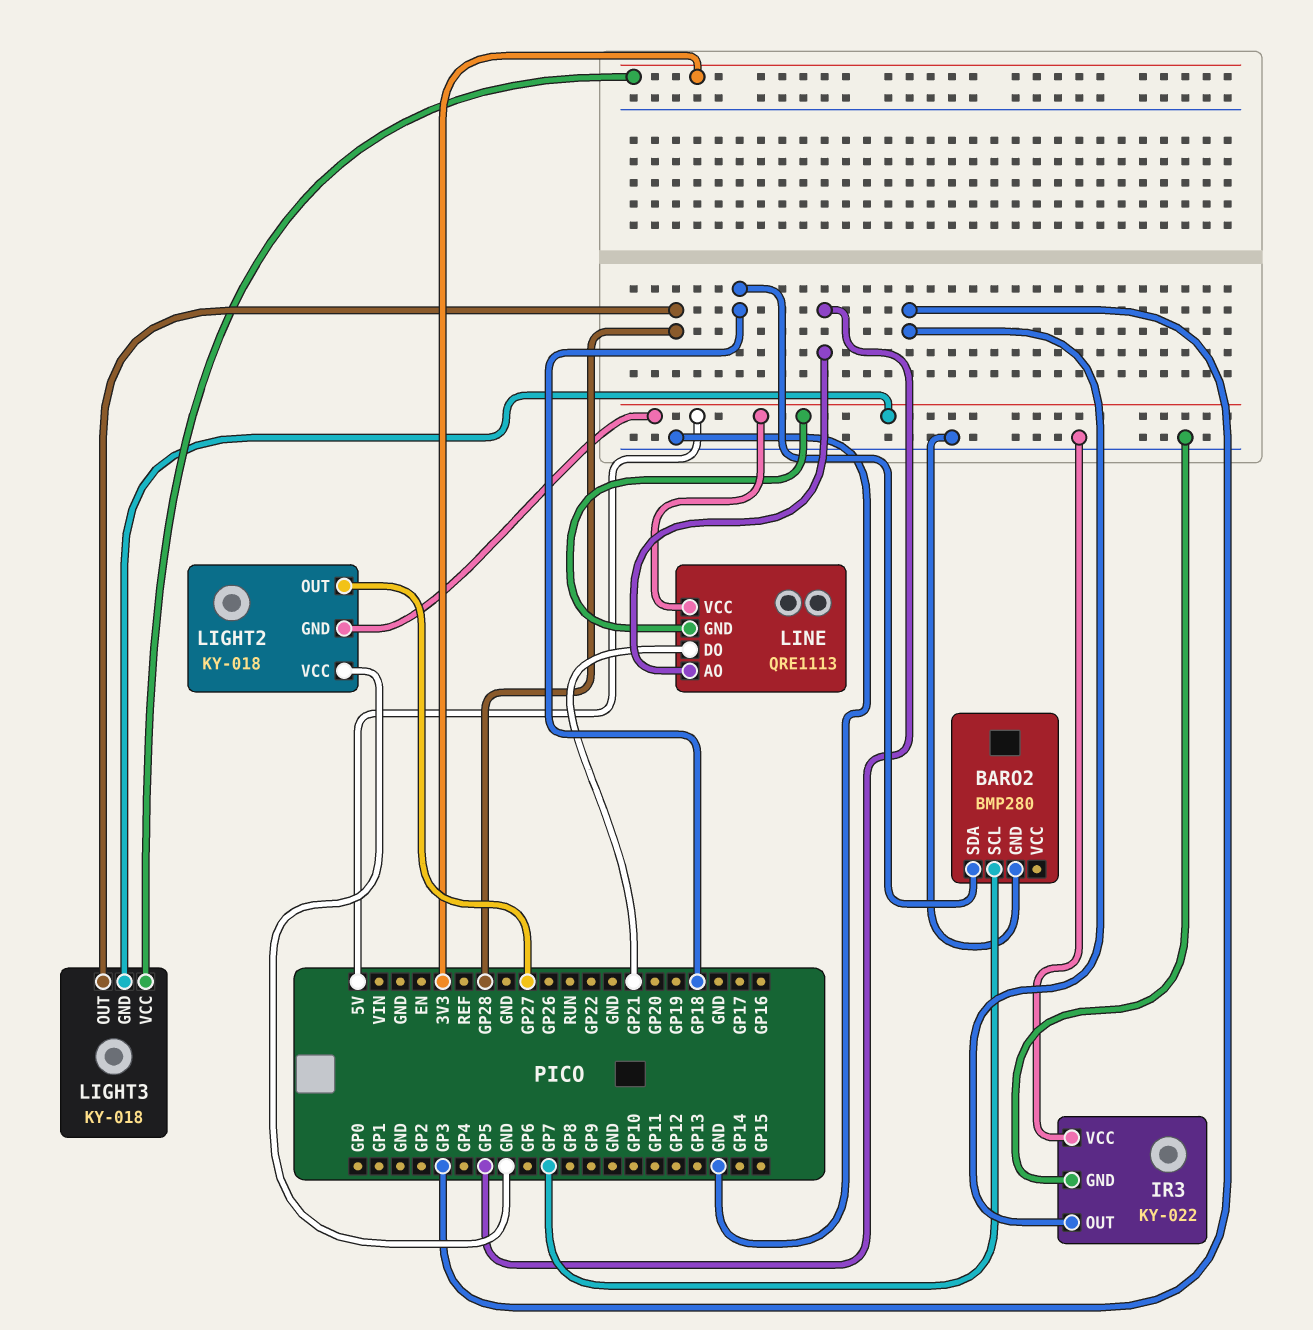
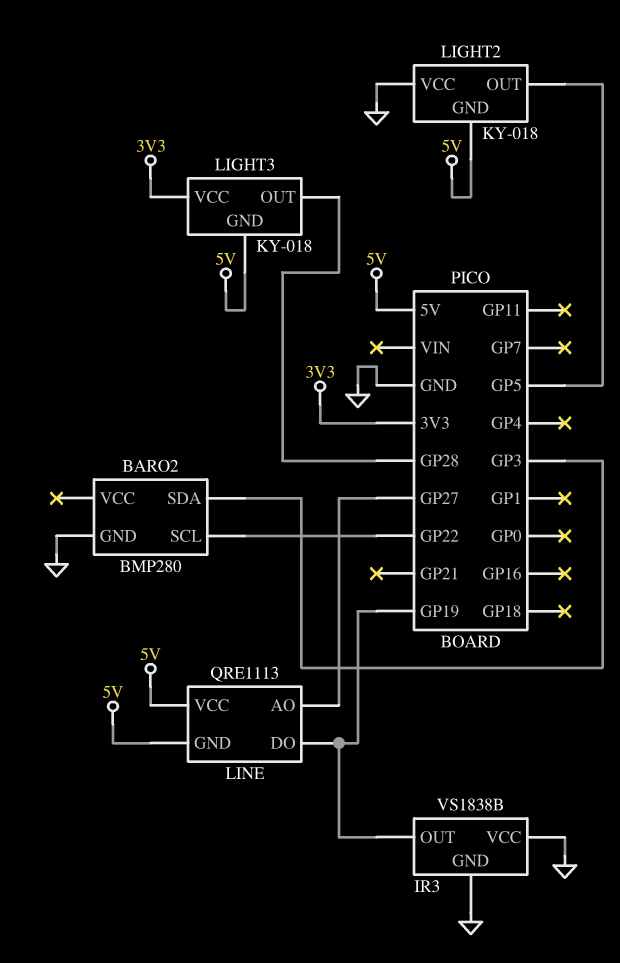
BARO2 pin SCL: GP7 -> GP22
BARO2 pin SDA: GP18 -> GP3
IR3: KY-022 -> VS1838B
IR3 pin OUT: GP3 -> GP19
LIGHT2 pin OUT: GP27 -> GP5
LINE pin AO: GP5 -> GP27
LINE pin DO: GP21 -> GP19

